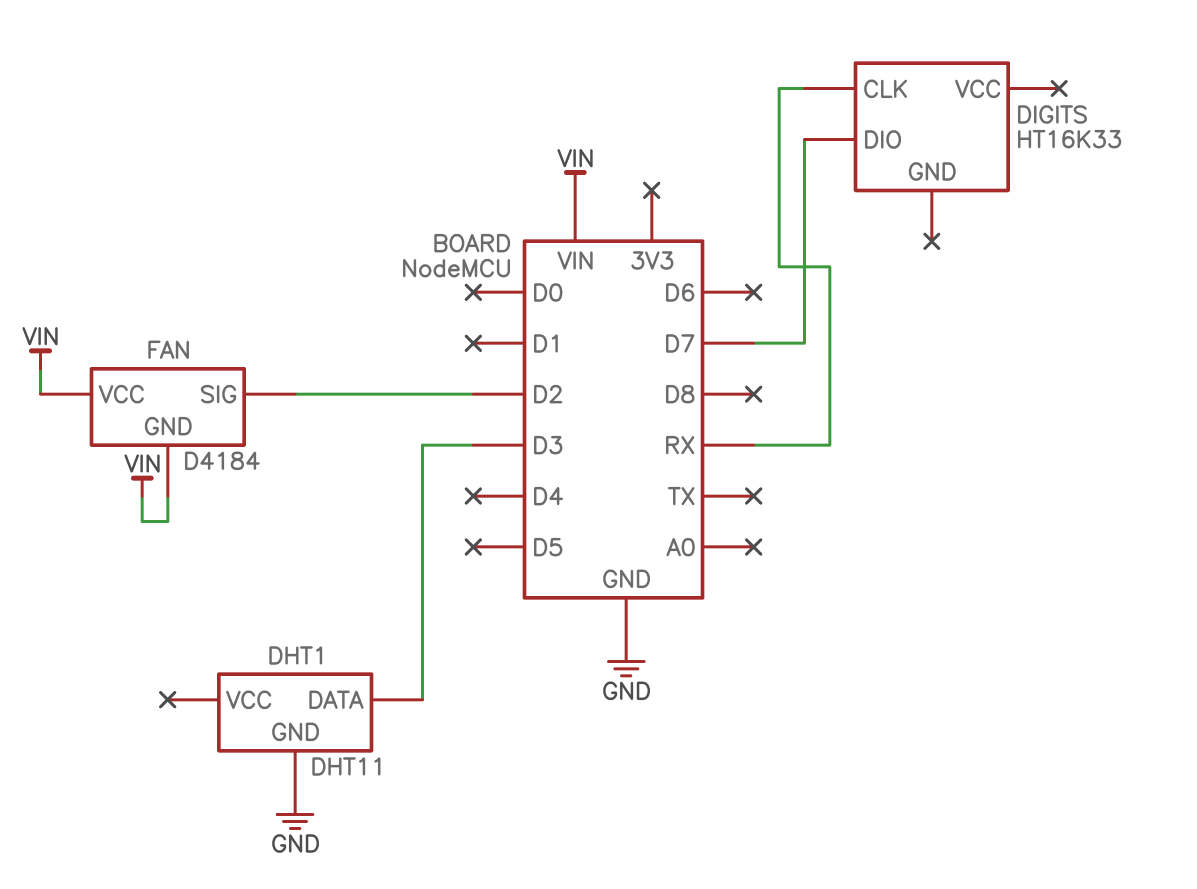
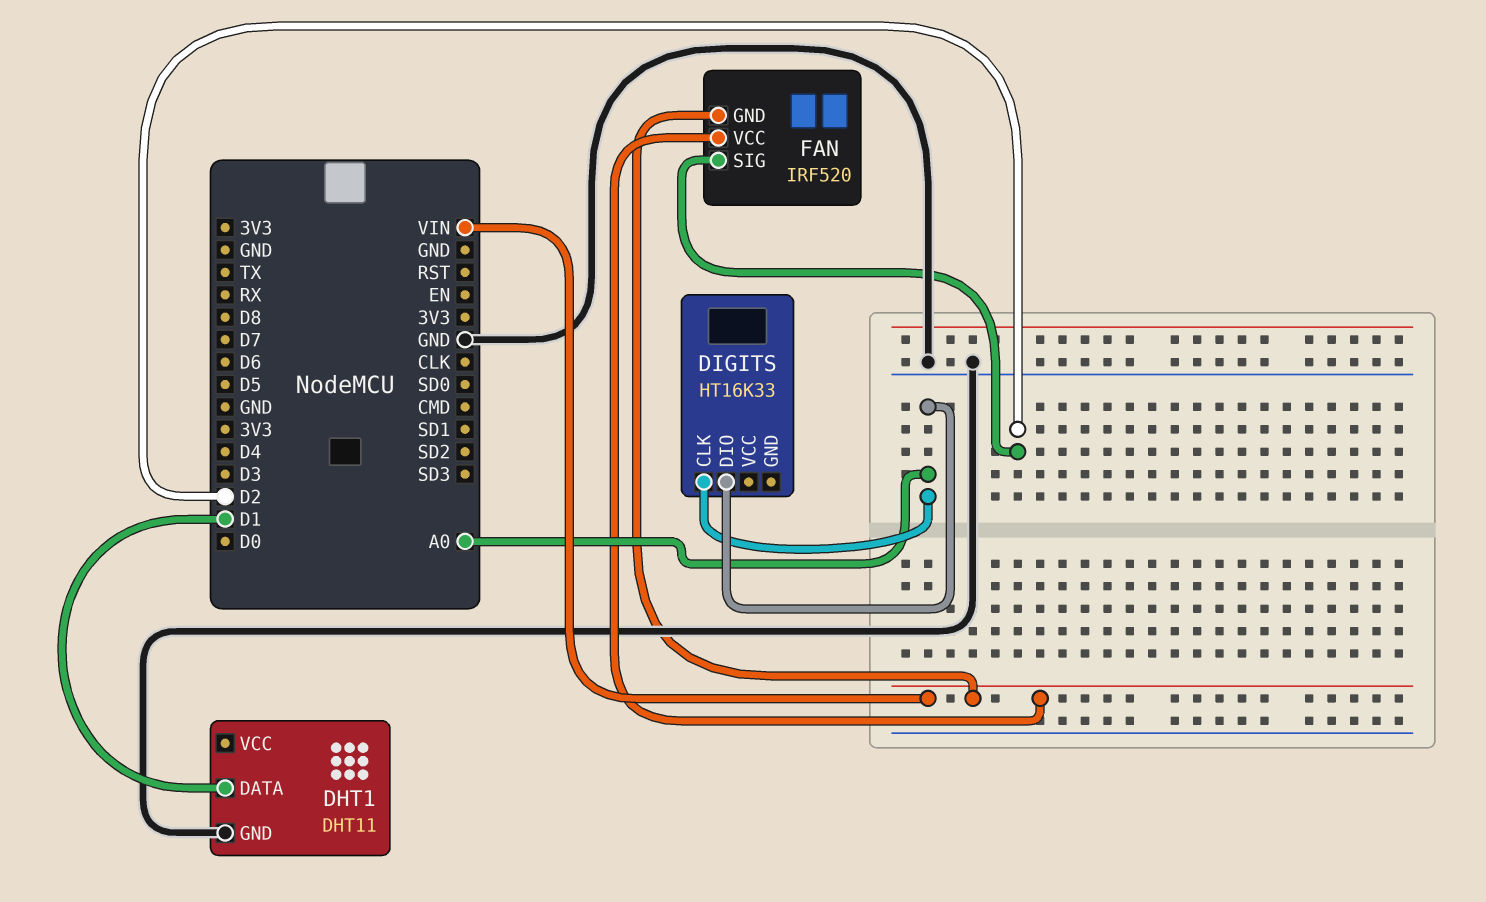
DHT1 pin DATA: D3 -> D1
DIGITS pin CLK: RX -> A0
DIGITS pin DIO: D7 -> A0
FAN: D4184 -> IRF520

